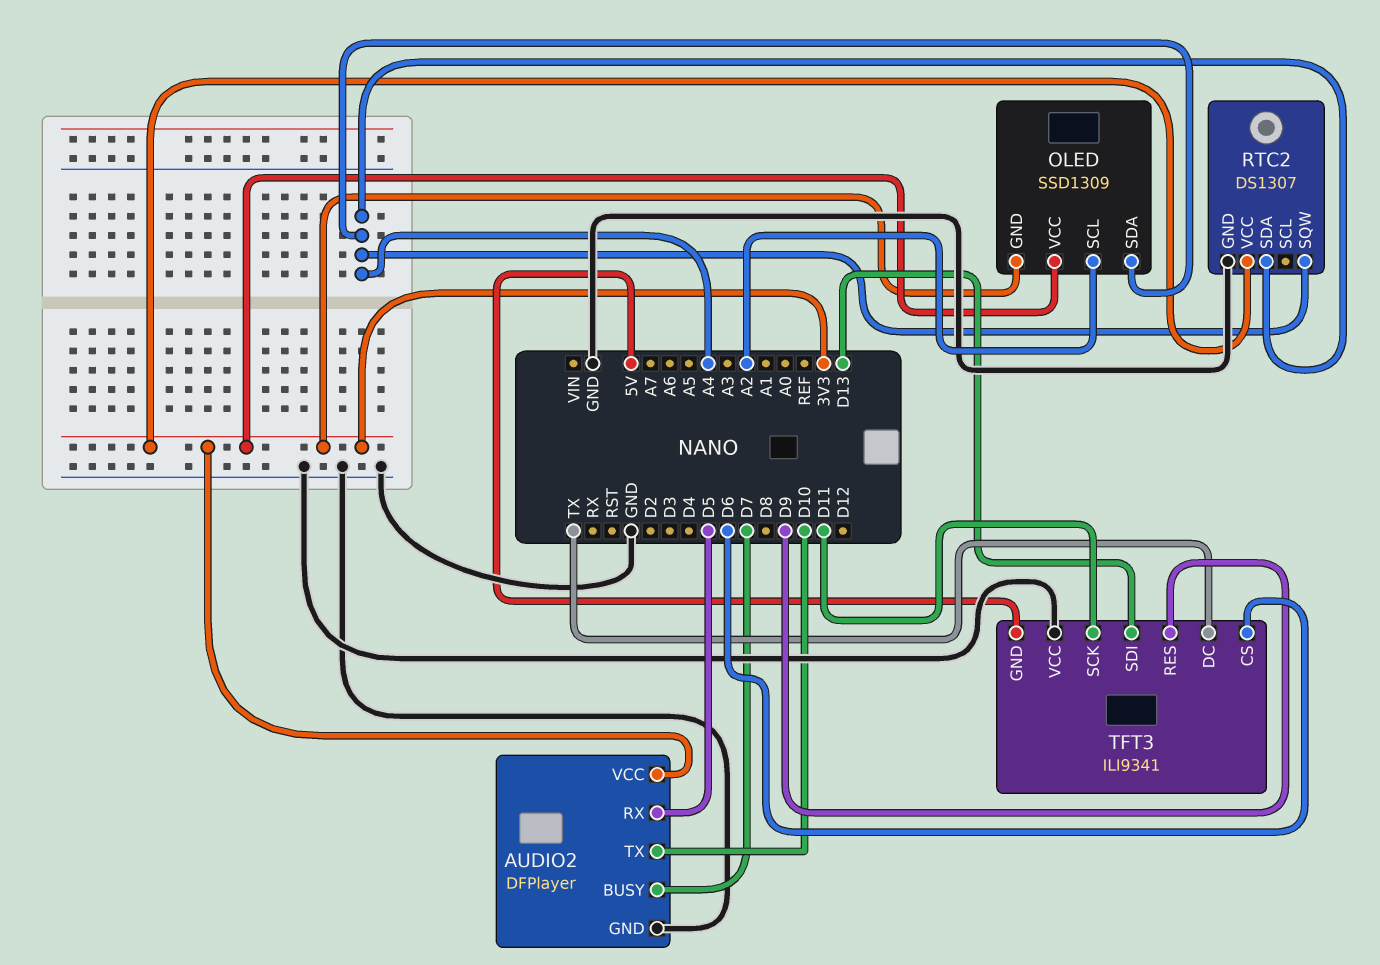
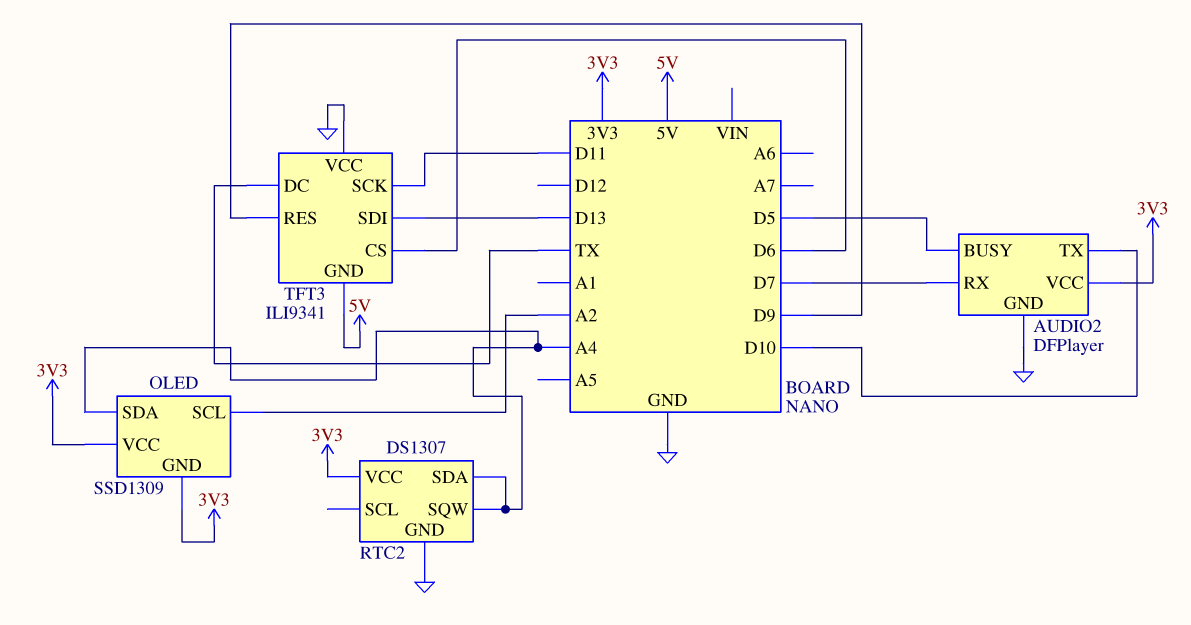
AUDIO2 pin BUSY: D7 -> D5
AUDIO2 pin RX: D5 -> D7

